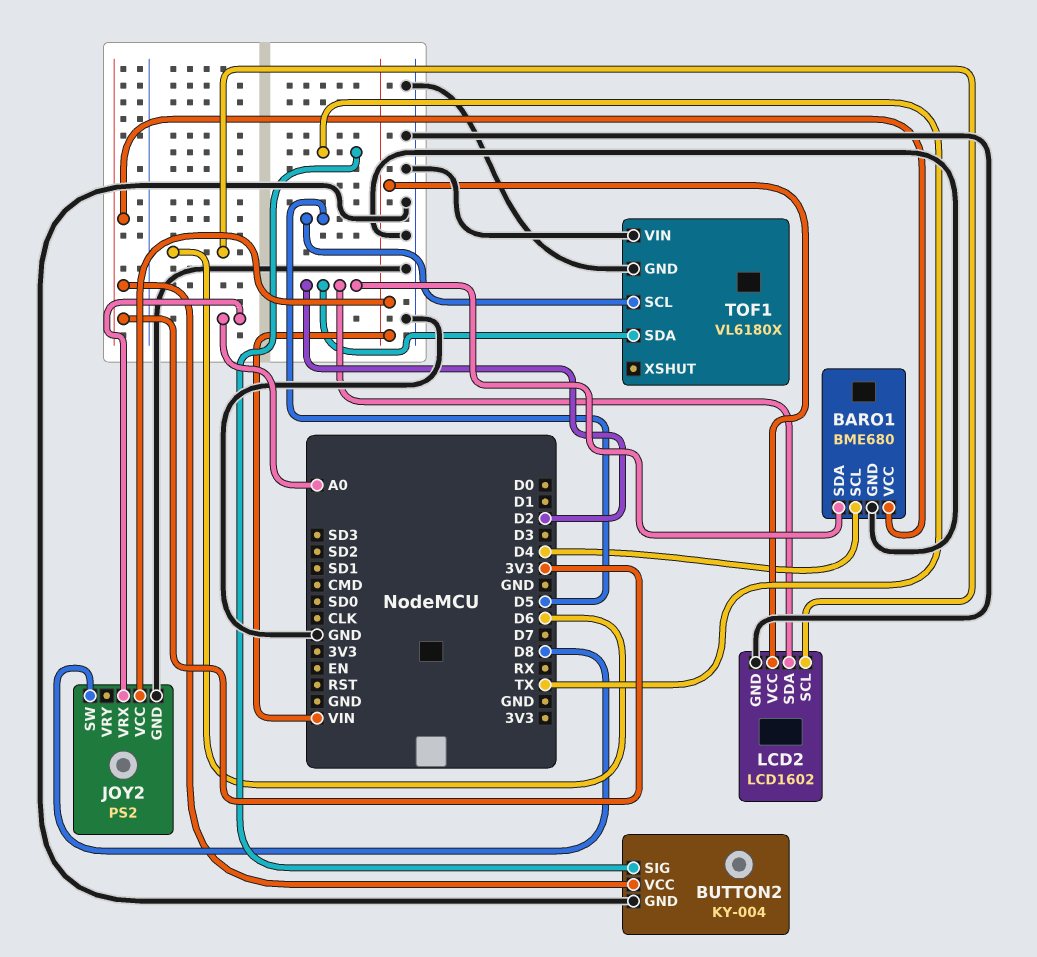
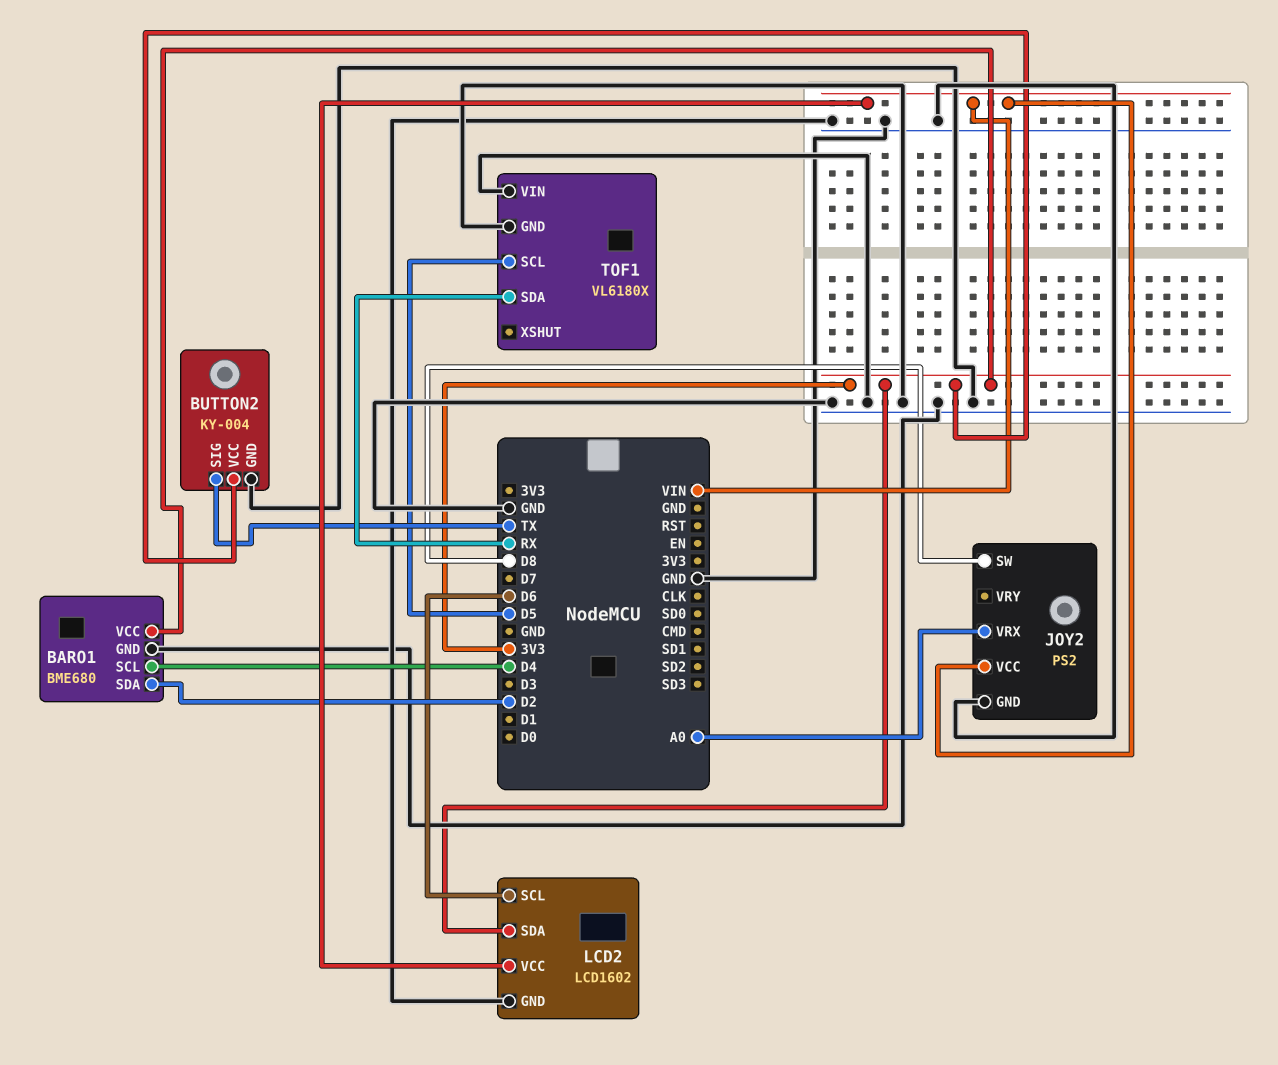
LCD2 pin SDA: D2 -> 3V3
TOF1 pin SDA: D2 -> RX

